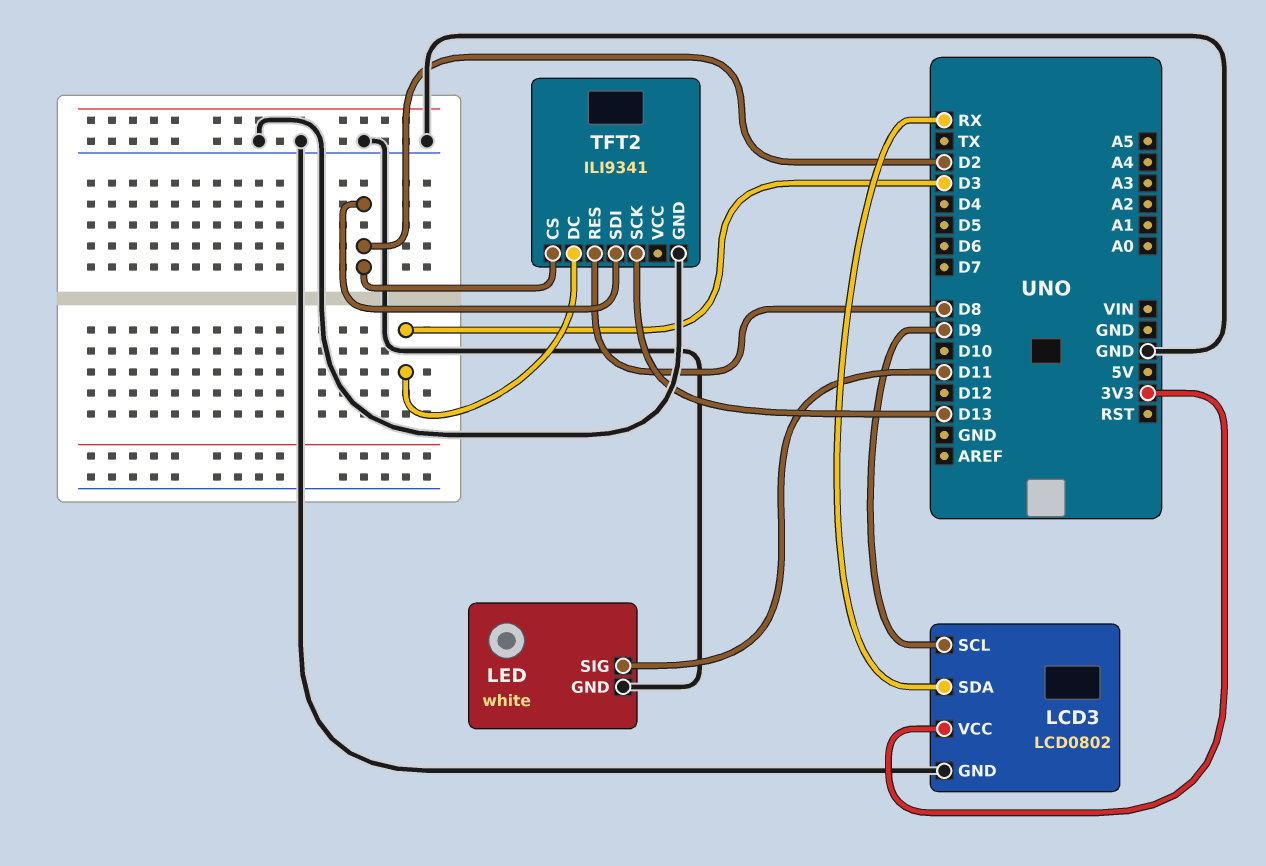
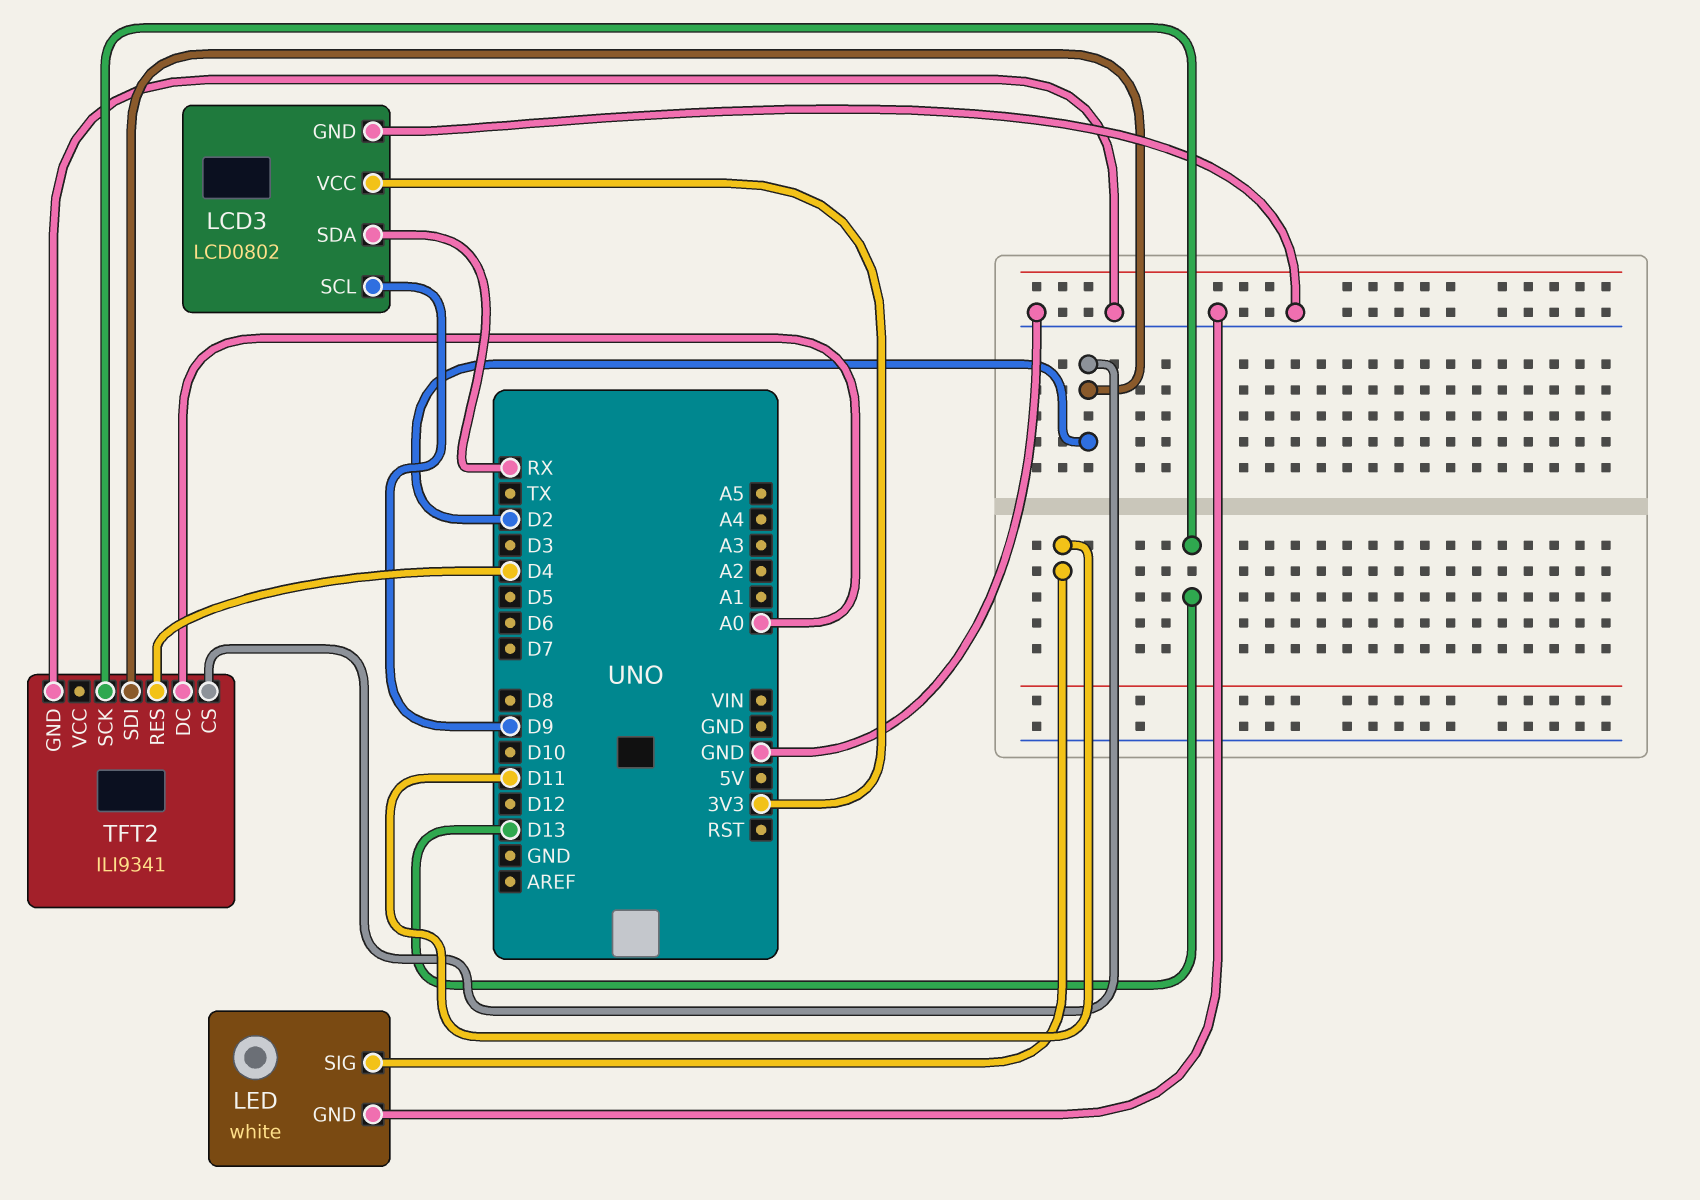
TFT2 pin DC: D3 -> A0
TFT2 pin RES: D8 -> D4

